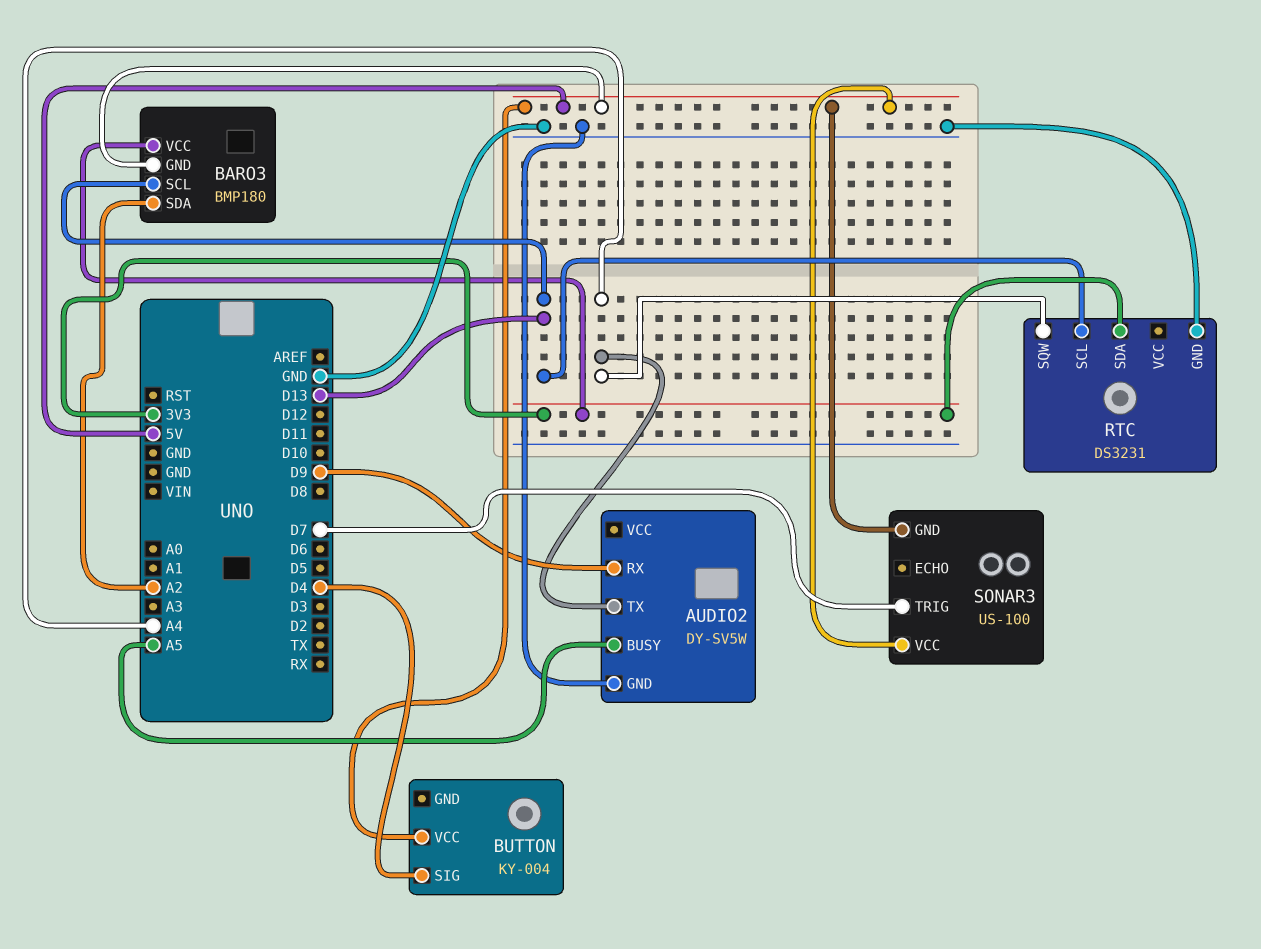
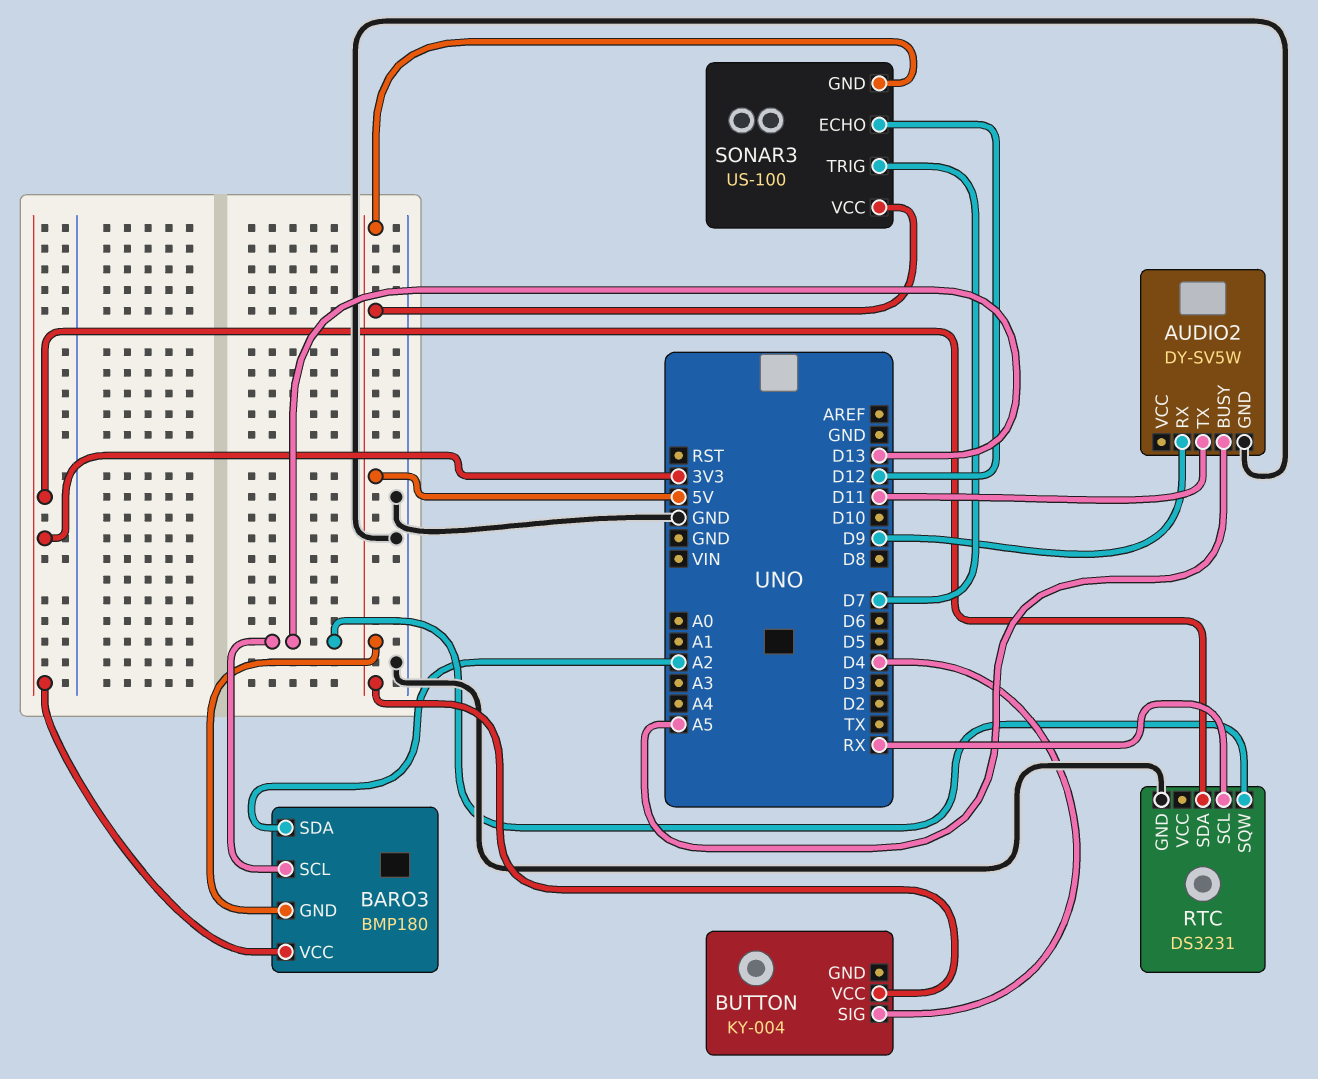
AUDIO2 pin TX: A4 -> D11
RTC pin SCL: D13 -> RX
RTC pin SQW: A4 -> D13
SONAR3 pin ECHO: none -> D12

